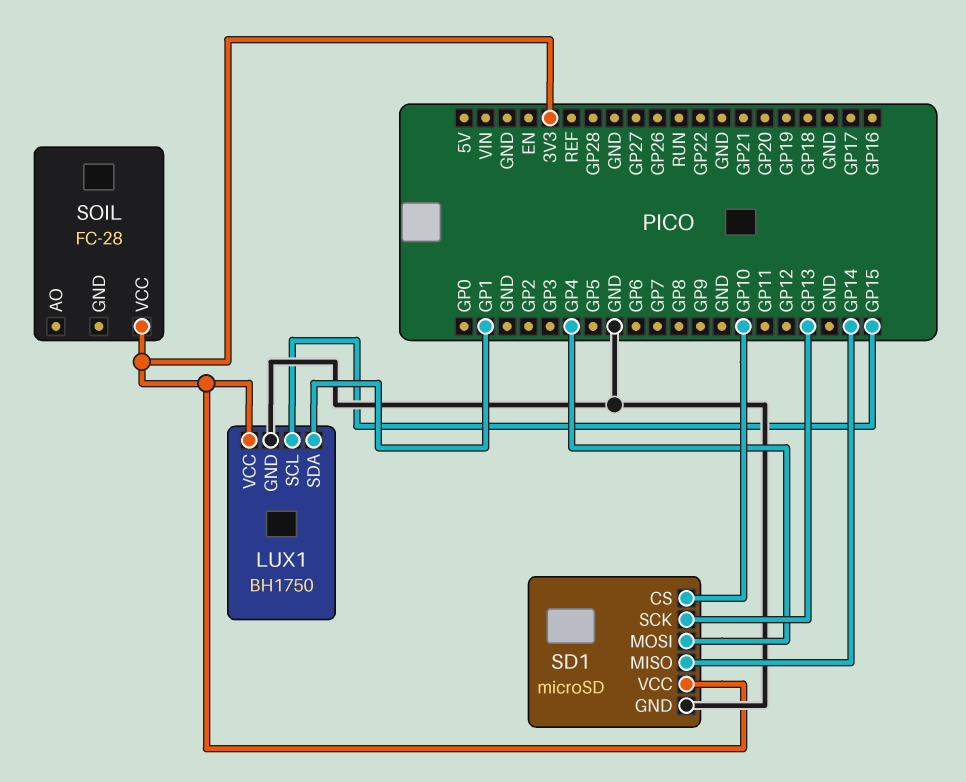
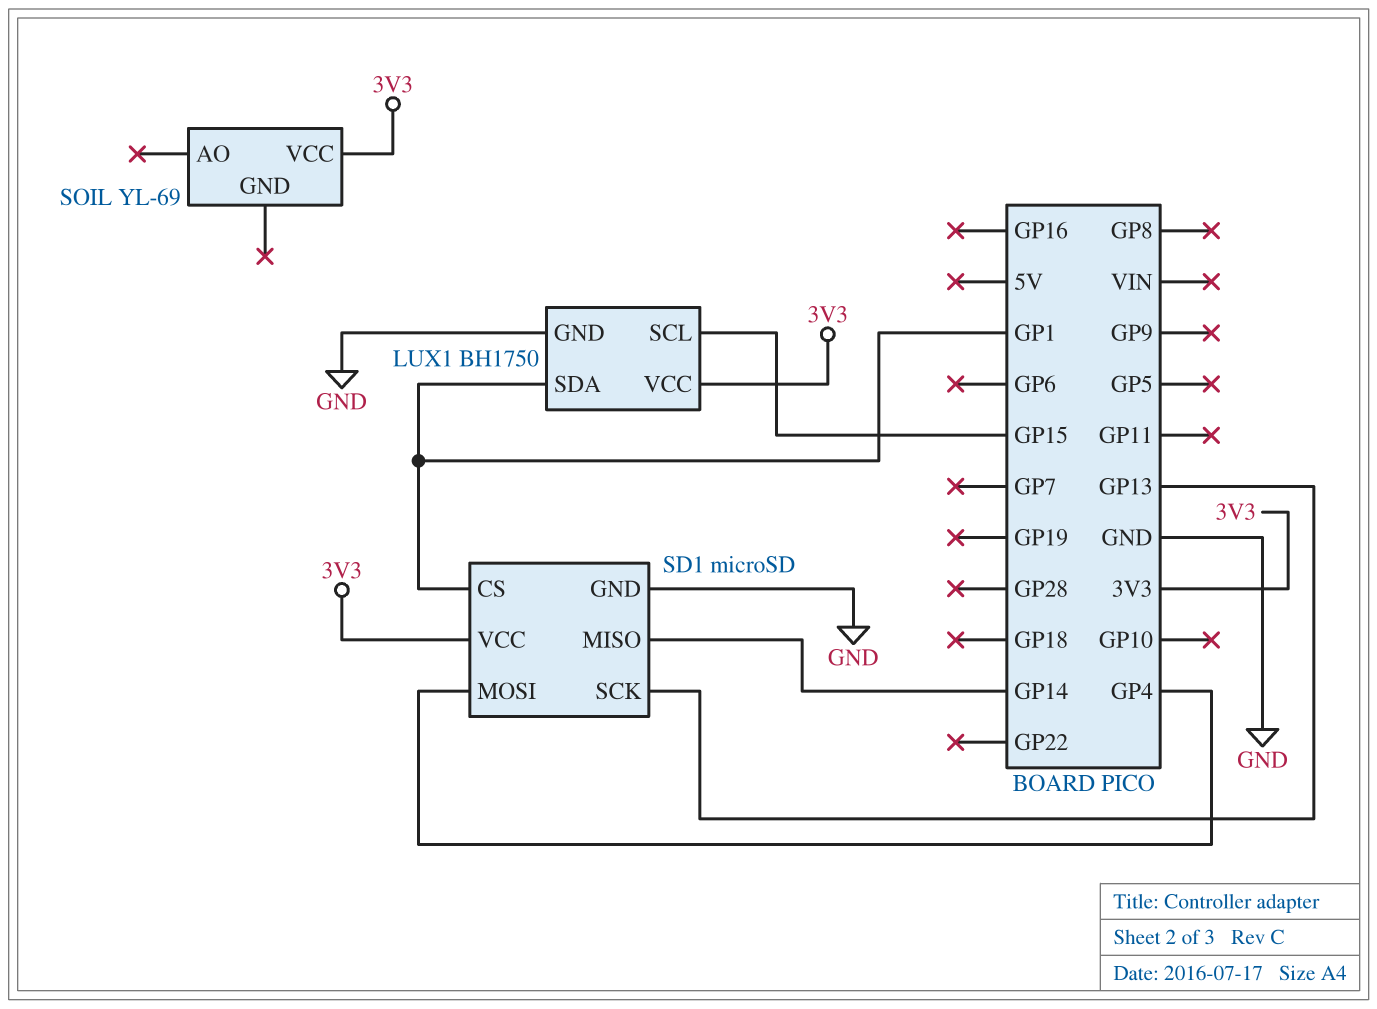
SD1 pin CS: GP10 -> GP1
SOIL: FC-28 -> YL-69

